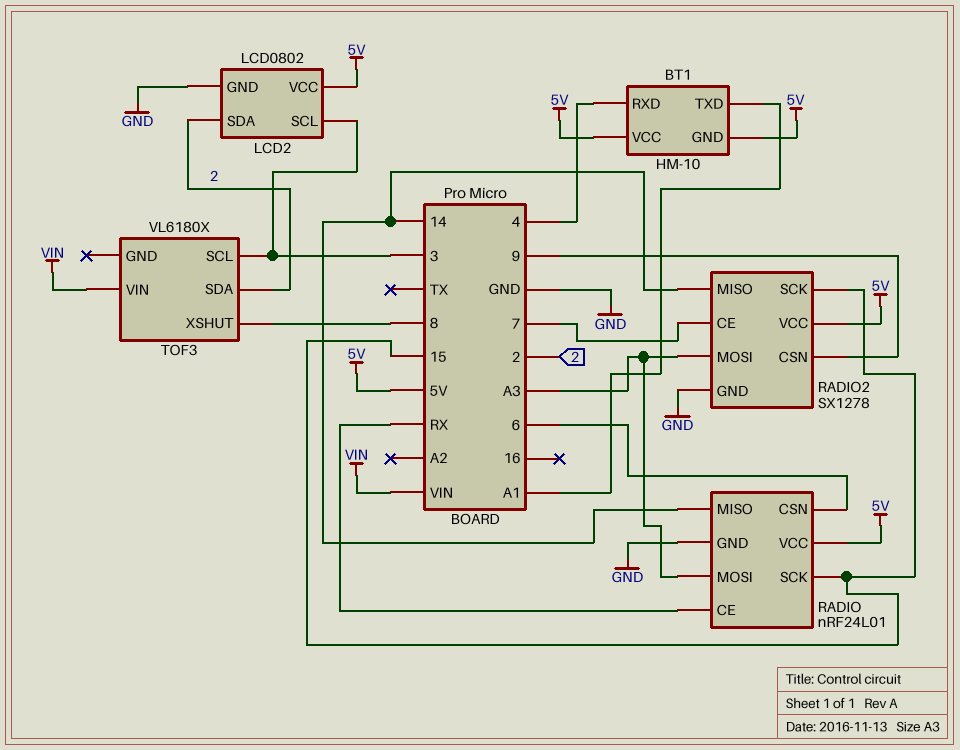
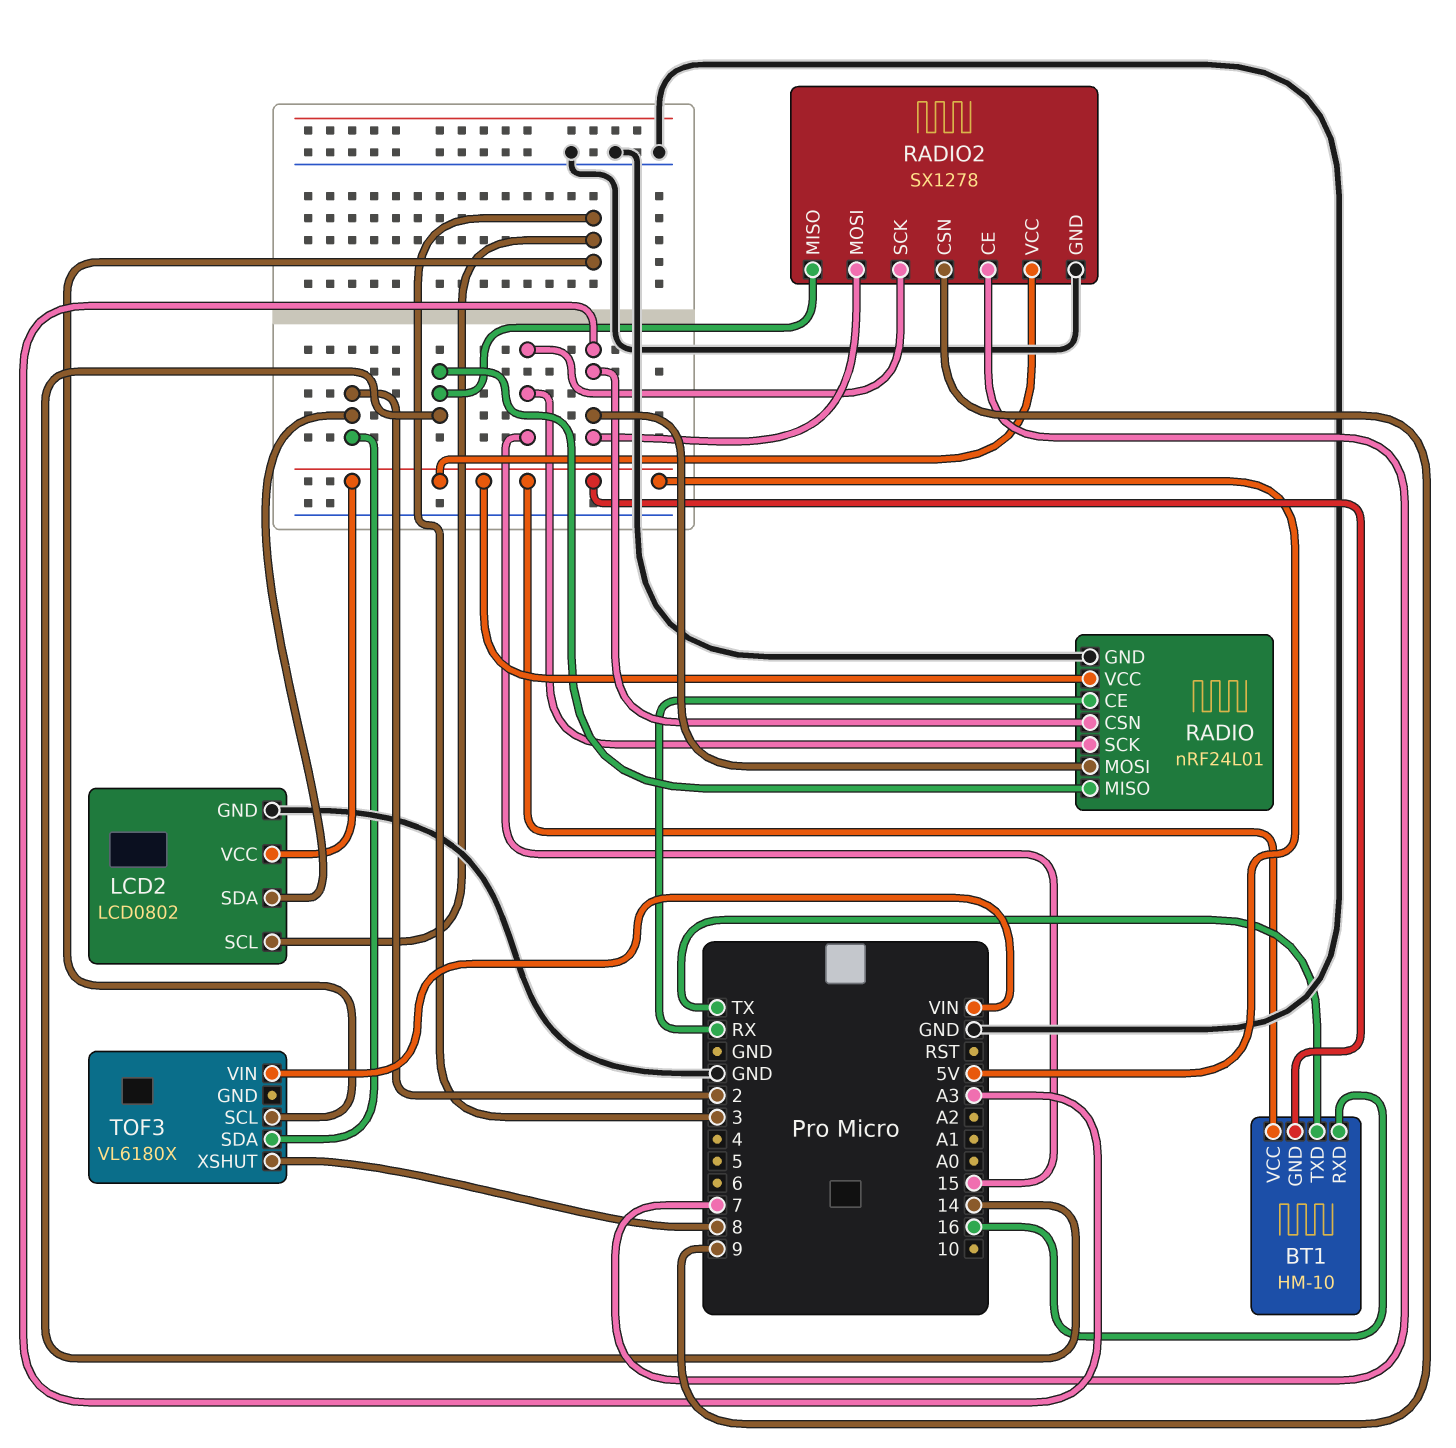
BT1 pin RXD: 4 -> 16
BT1 pin TXD: A1 -> TX
RADIO pin CSN: 6 -> A3

